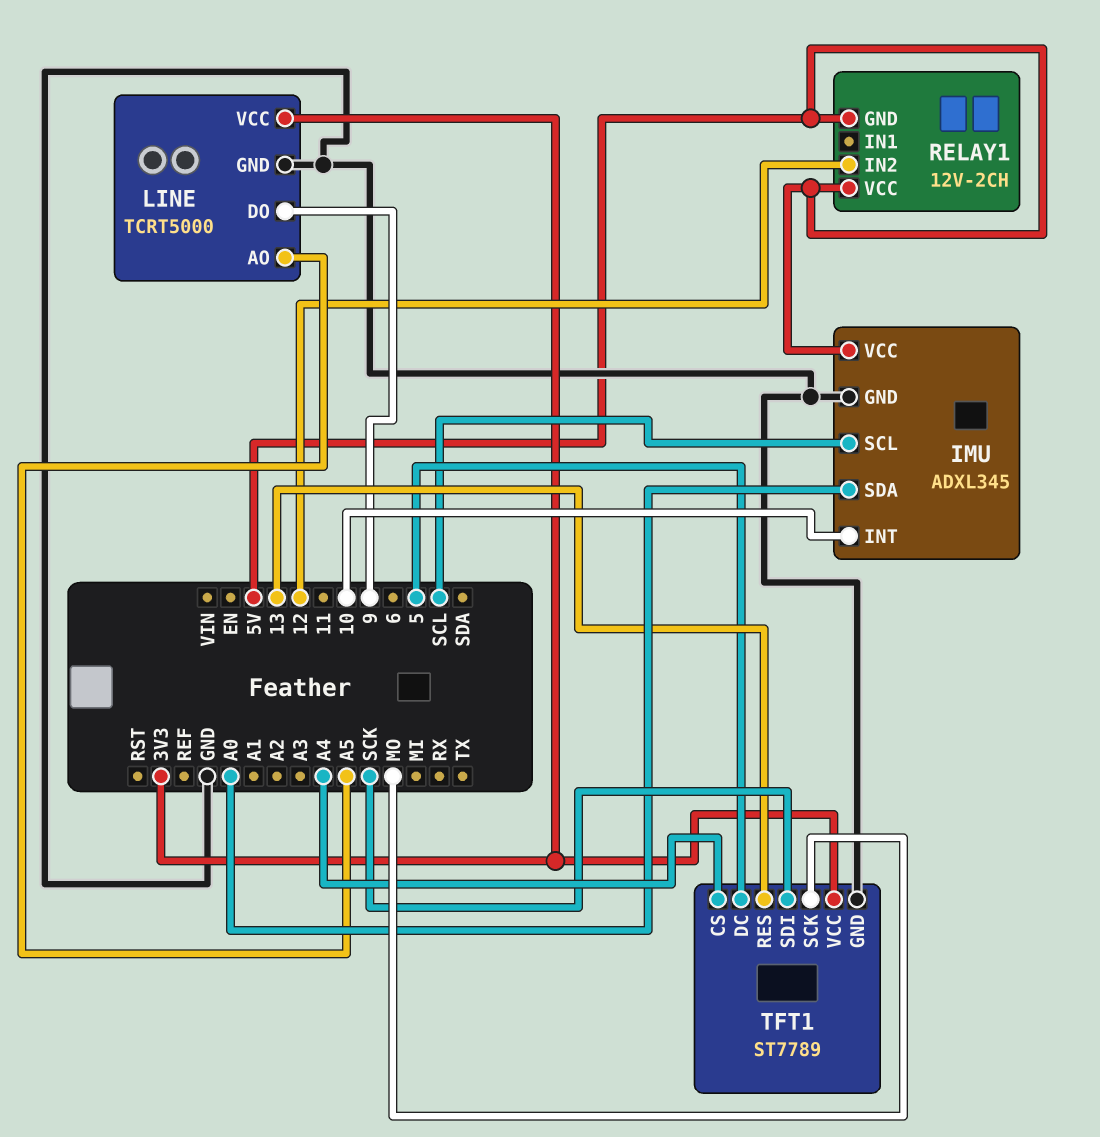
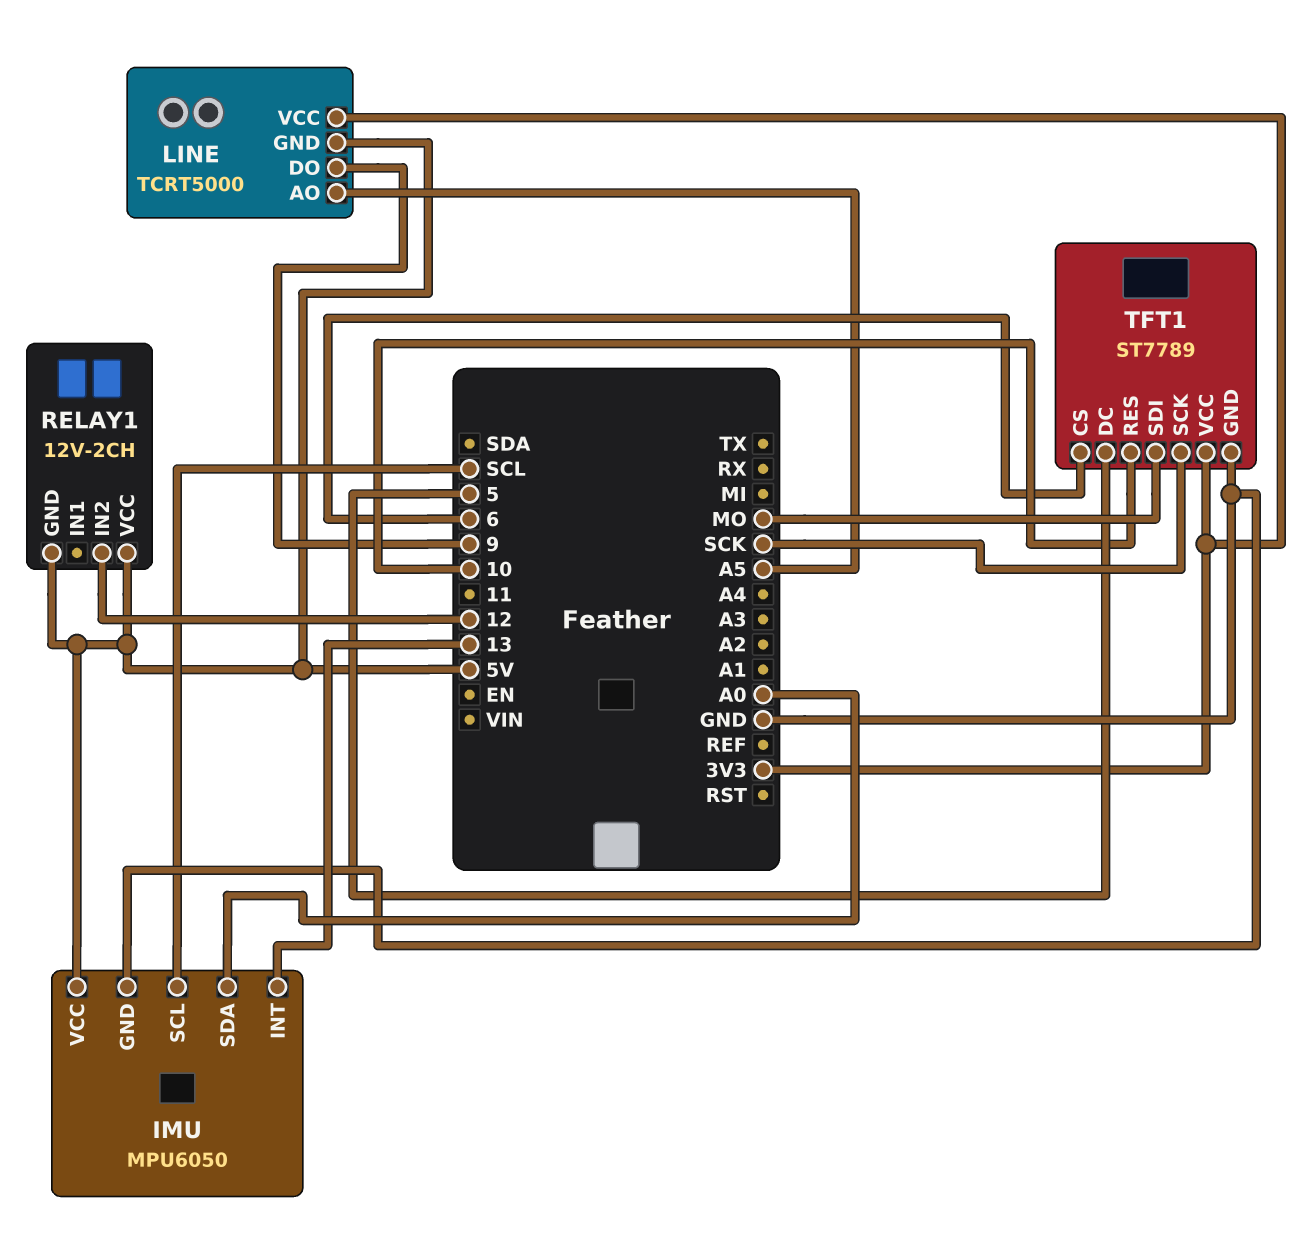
IMU: ADXL345 -> MPU6050
IMU pin INT: 10 -> 13
LINE pin GND: GND -> 5V
TFT1 pin CS: A4 -> 6
TFT1 pin RES: 13 -> 10
TFT1 pin SCK: MO -> SCK
TFT1 pin SDI: SCK -> MO

